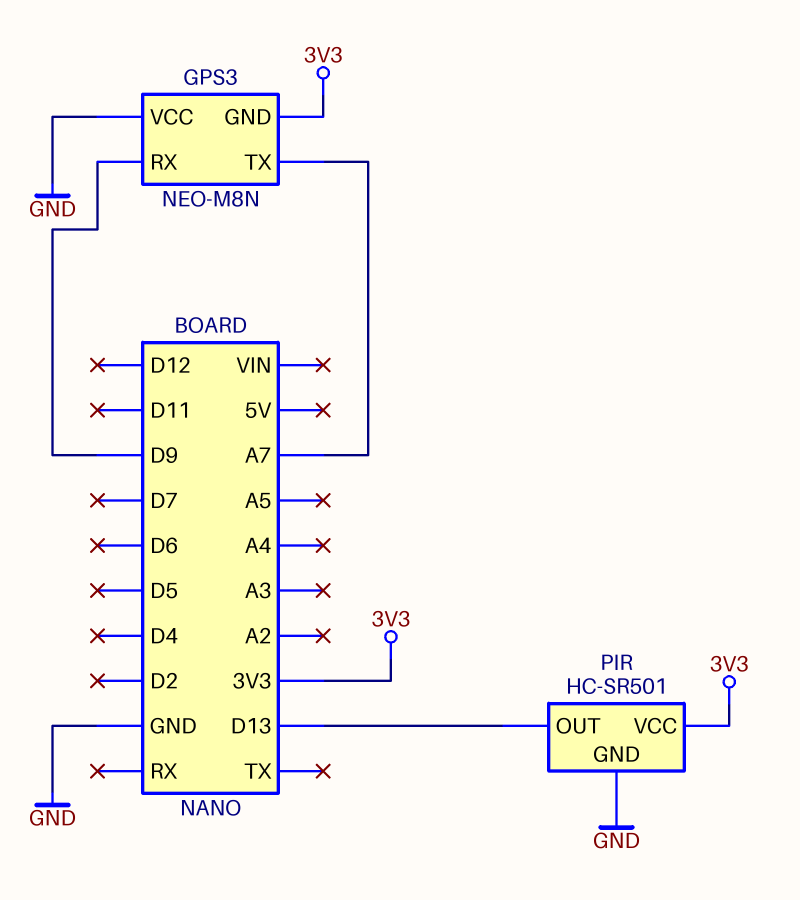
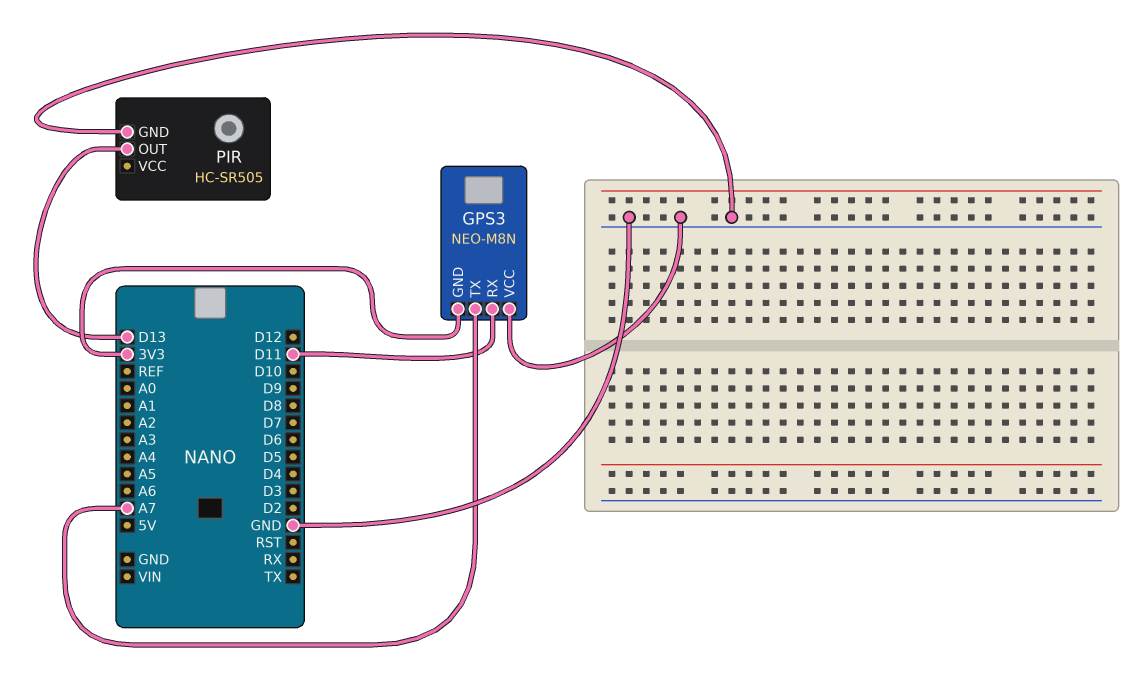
GPS3 pin RX: D9 -> D11
PIR: HC-SR501 -> HC-SR505
PIR pin VCC: 3V3 -> none

